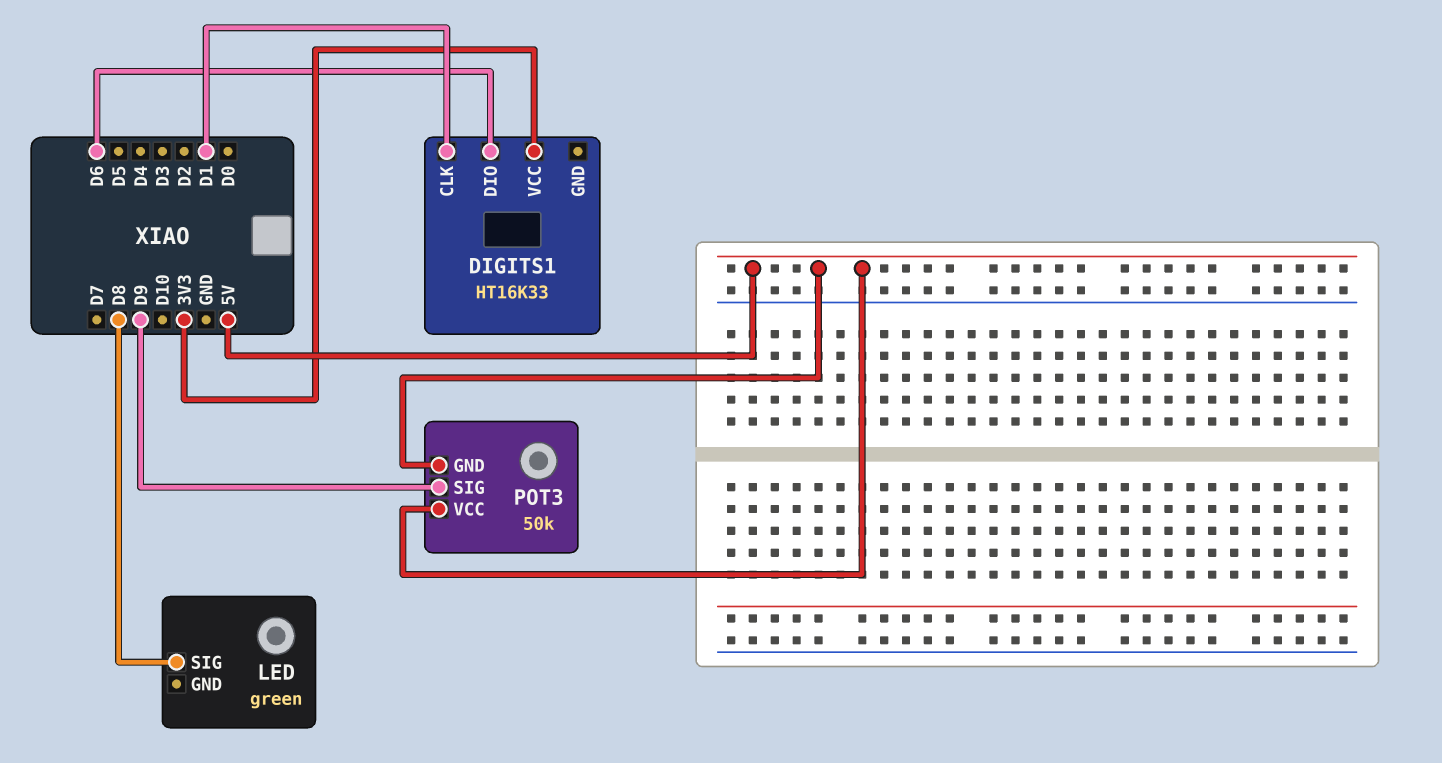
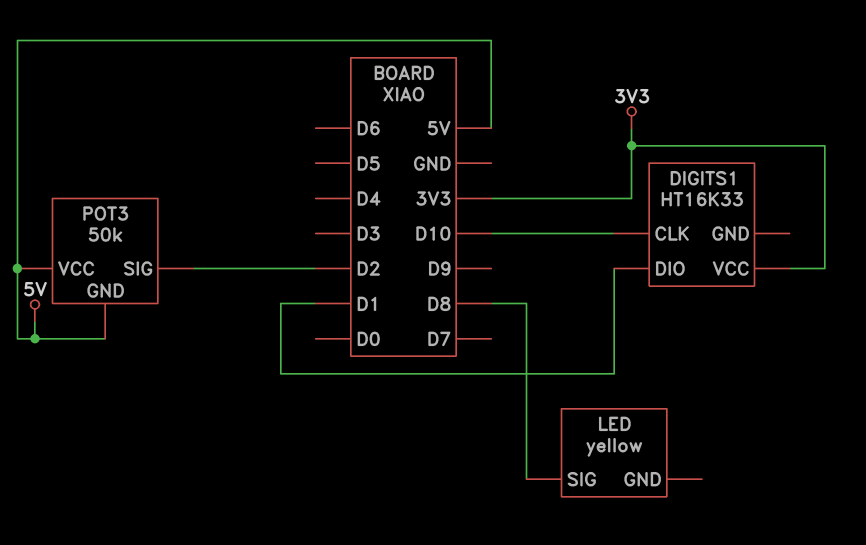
DIGITS1 pin CLK: D1 -> D10
DIGITS1 pin DIO: D6 -> D1
LED: green -> yellow
POT3 pin SIG: D9 -> D2

